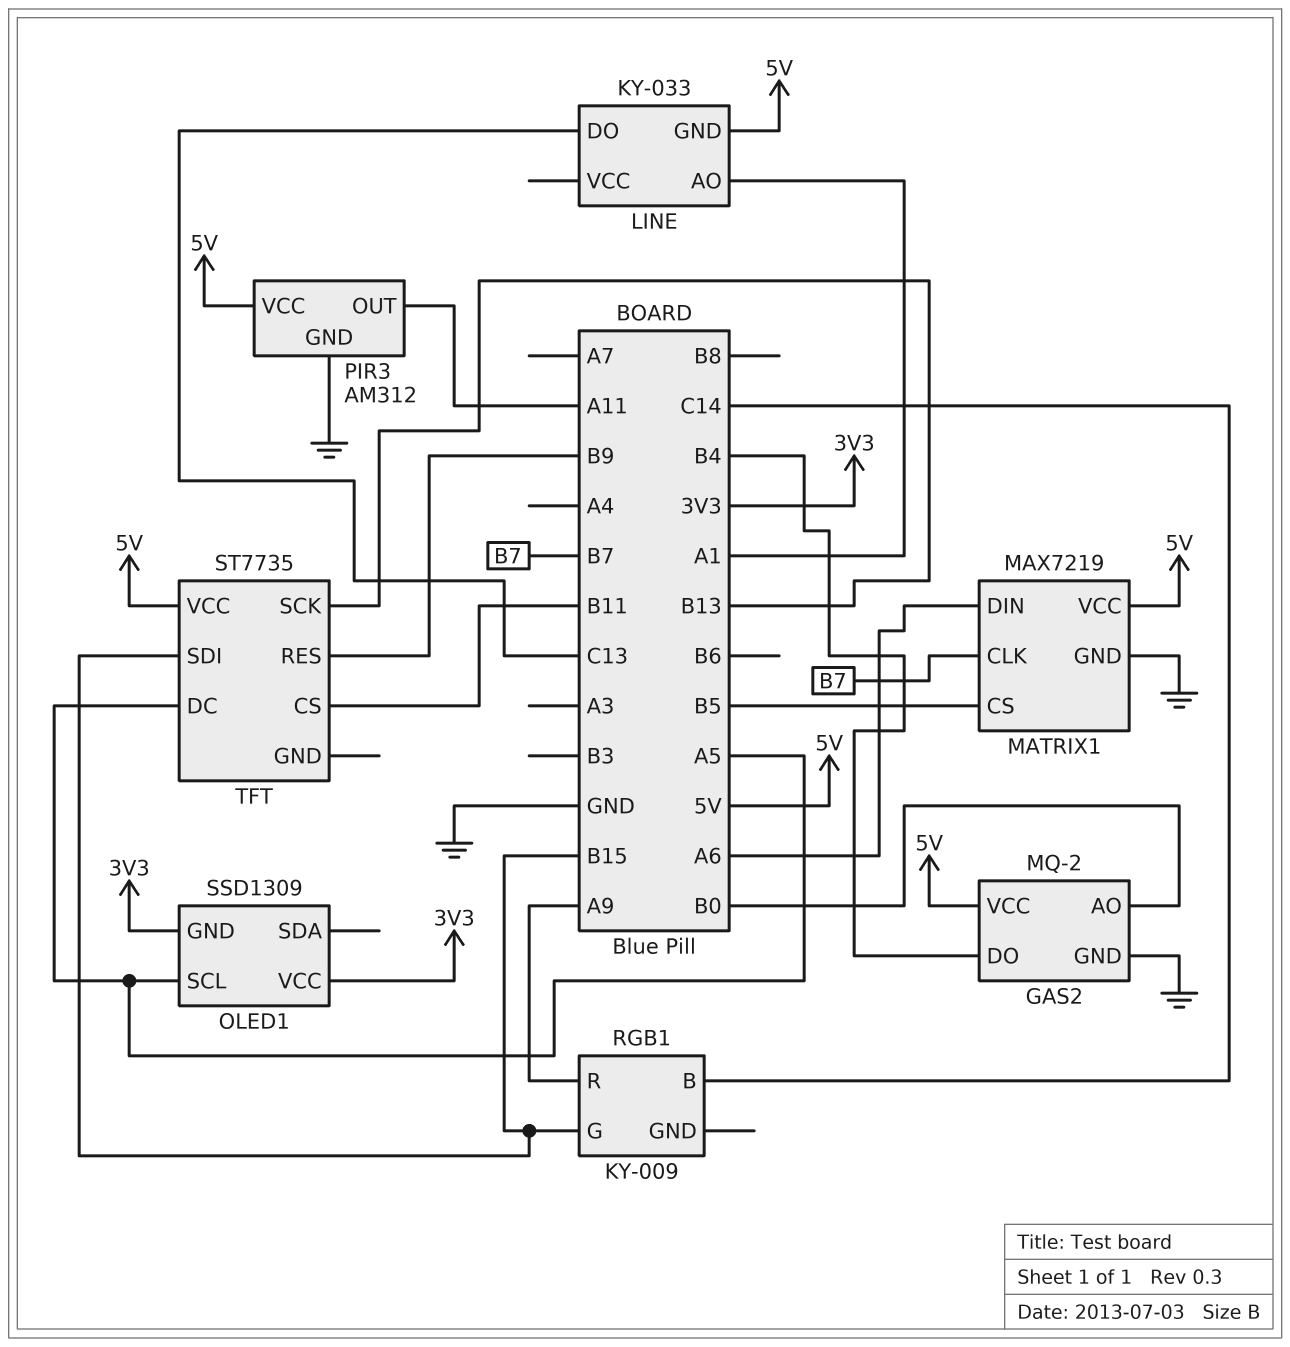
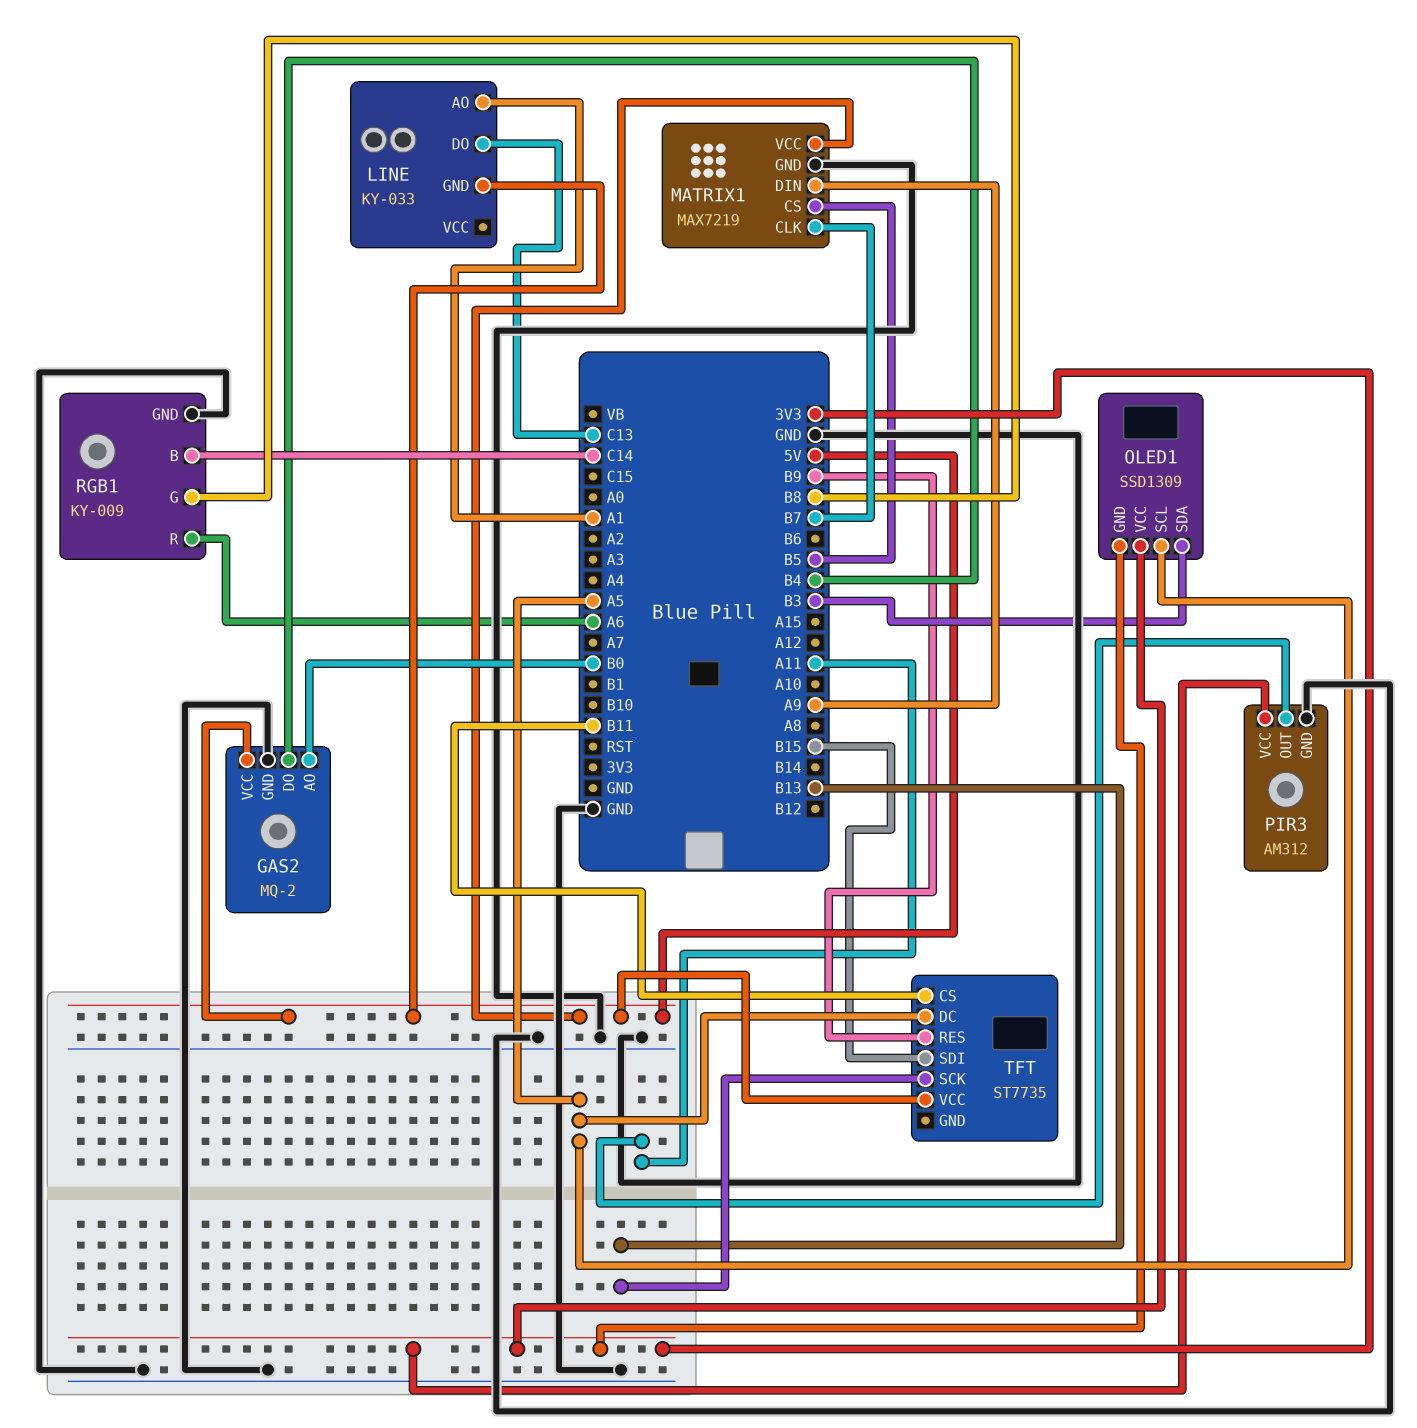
MATRIX1 pin DIN: A6 -> A9
OLED1 pin SDA: none -> B3
PIR3 pin VCC: 5V -> 3V3
RGB1 pin G: B15 -> B8
RGB1 pin GND: none -> GND
RGB1 pin R: A9 -> A6

